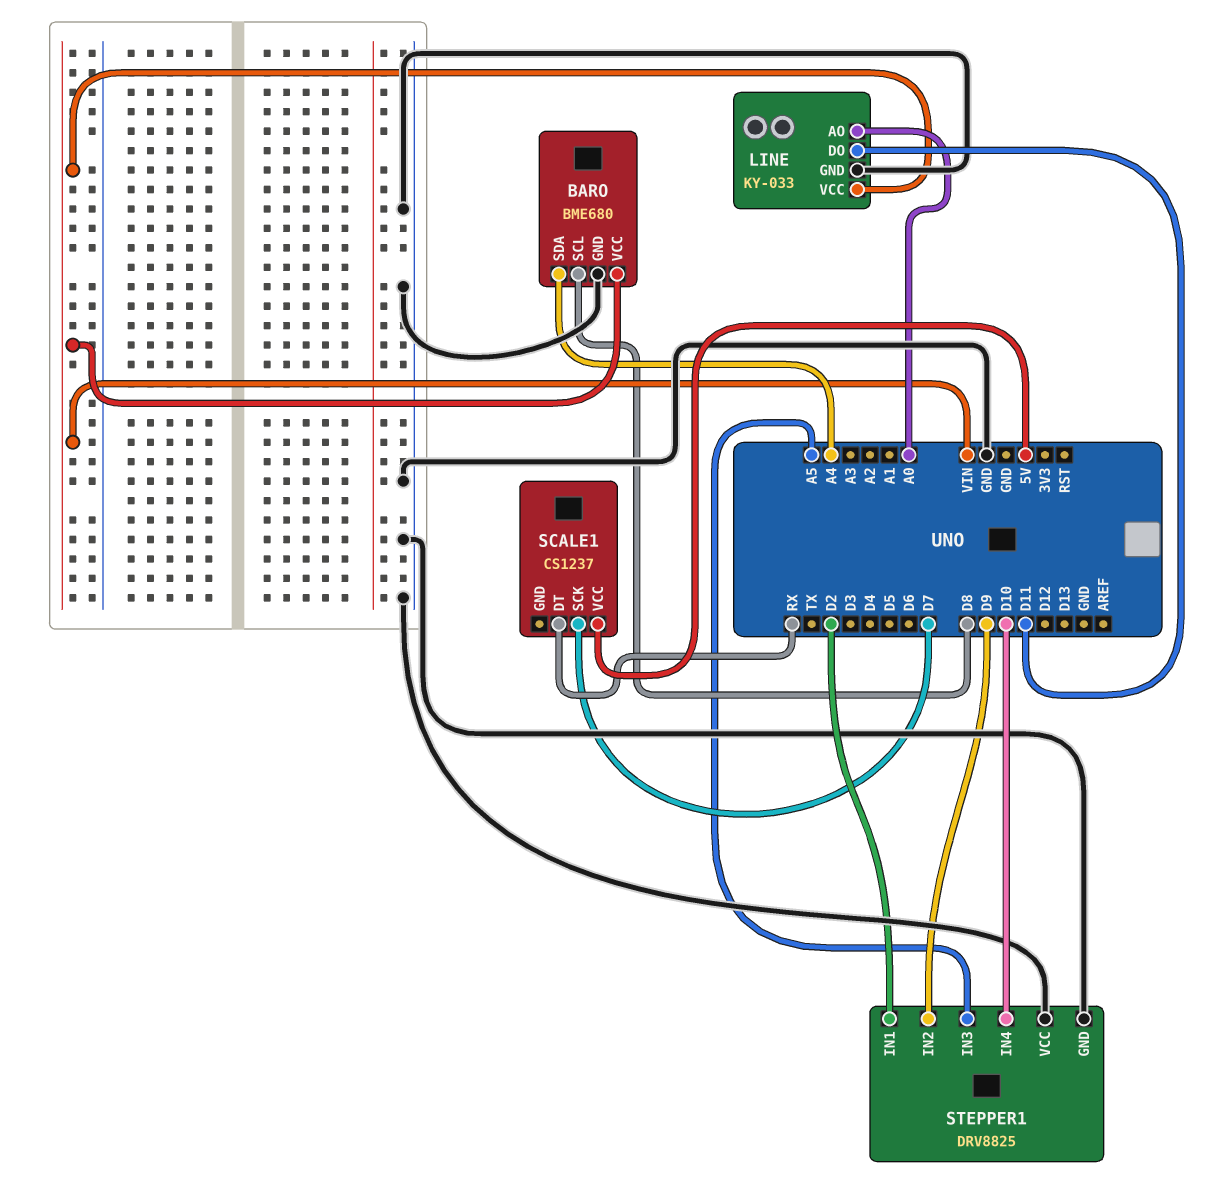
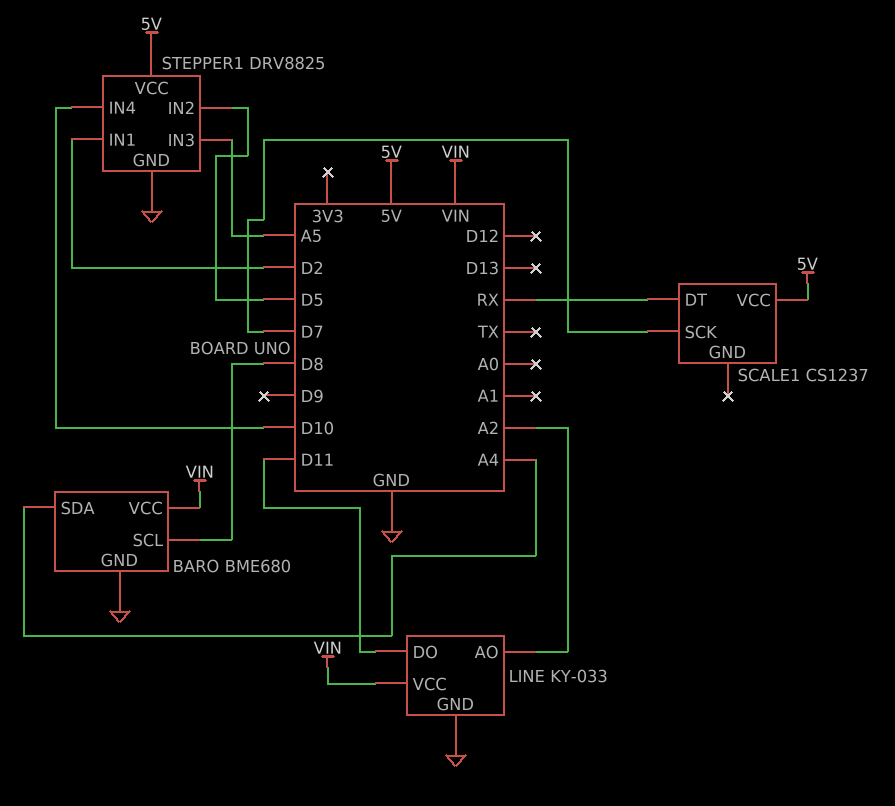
LINE pin AO: A0 -> A2
STEPPER1 pin IN2: D9 -> D5
STEPPER1 pin VCC: GND -> 5V

